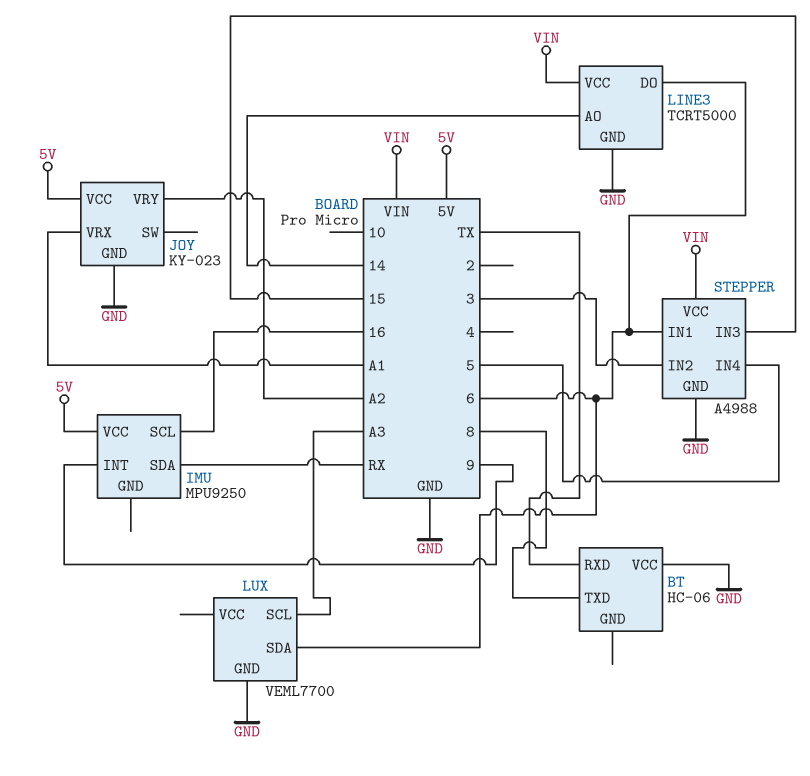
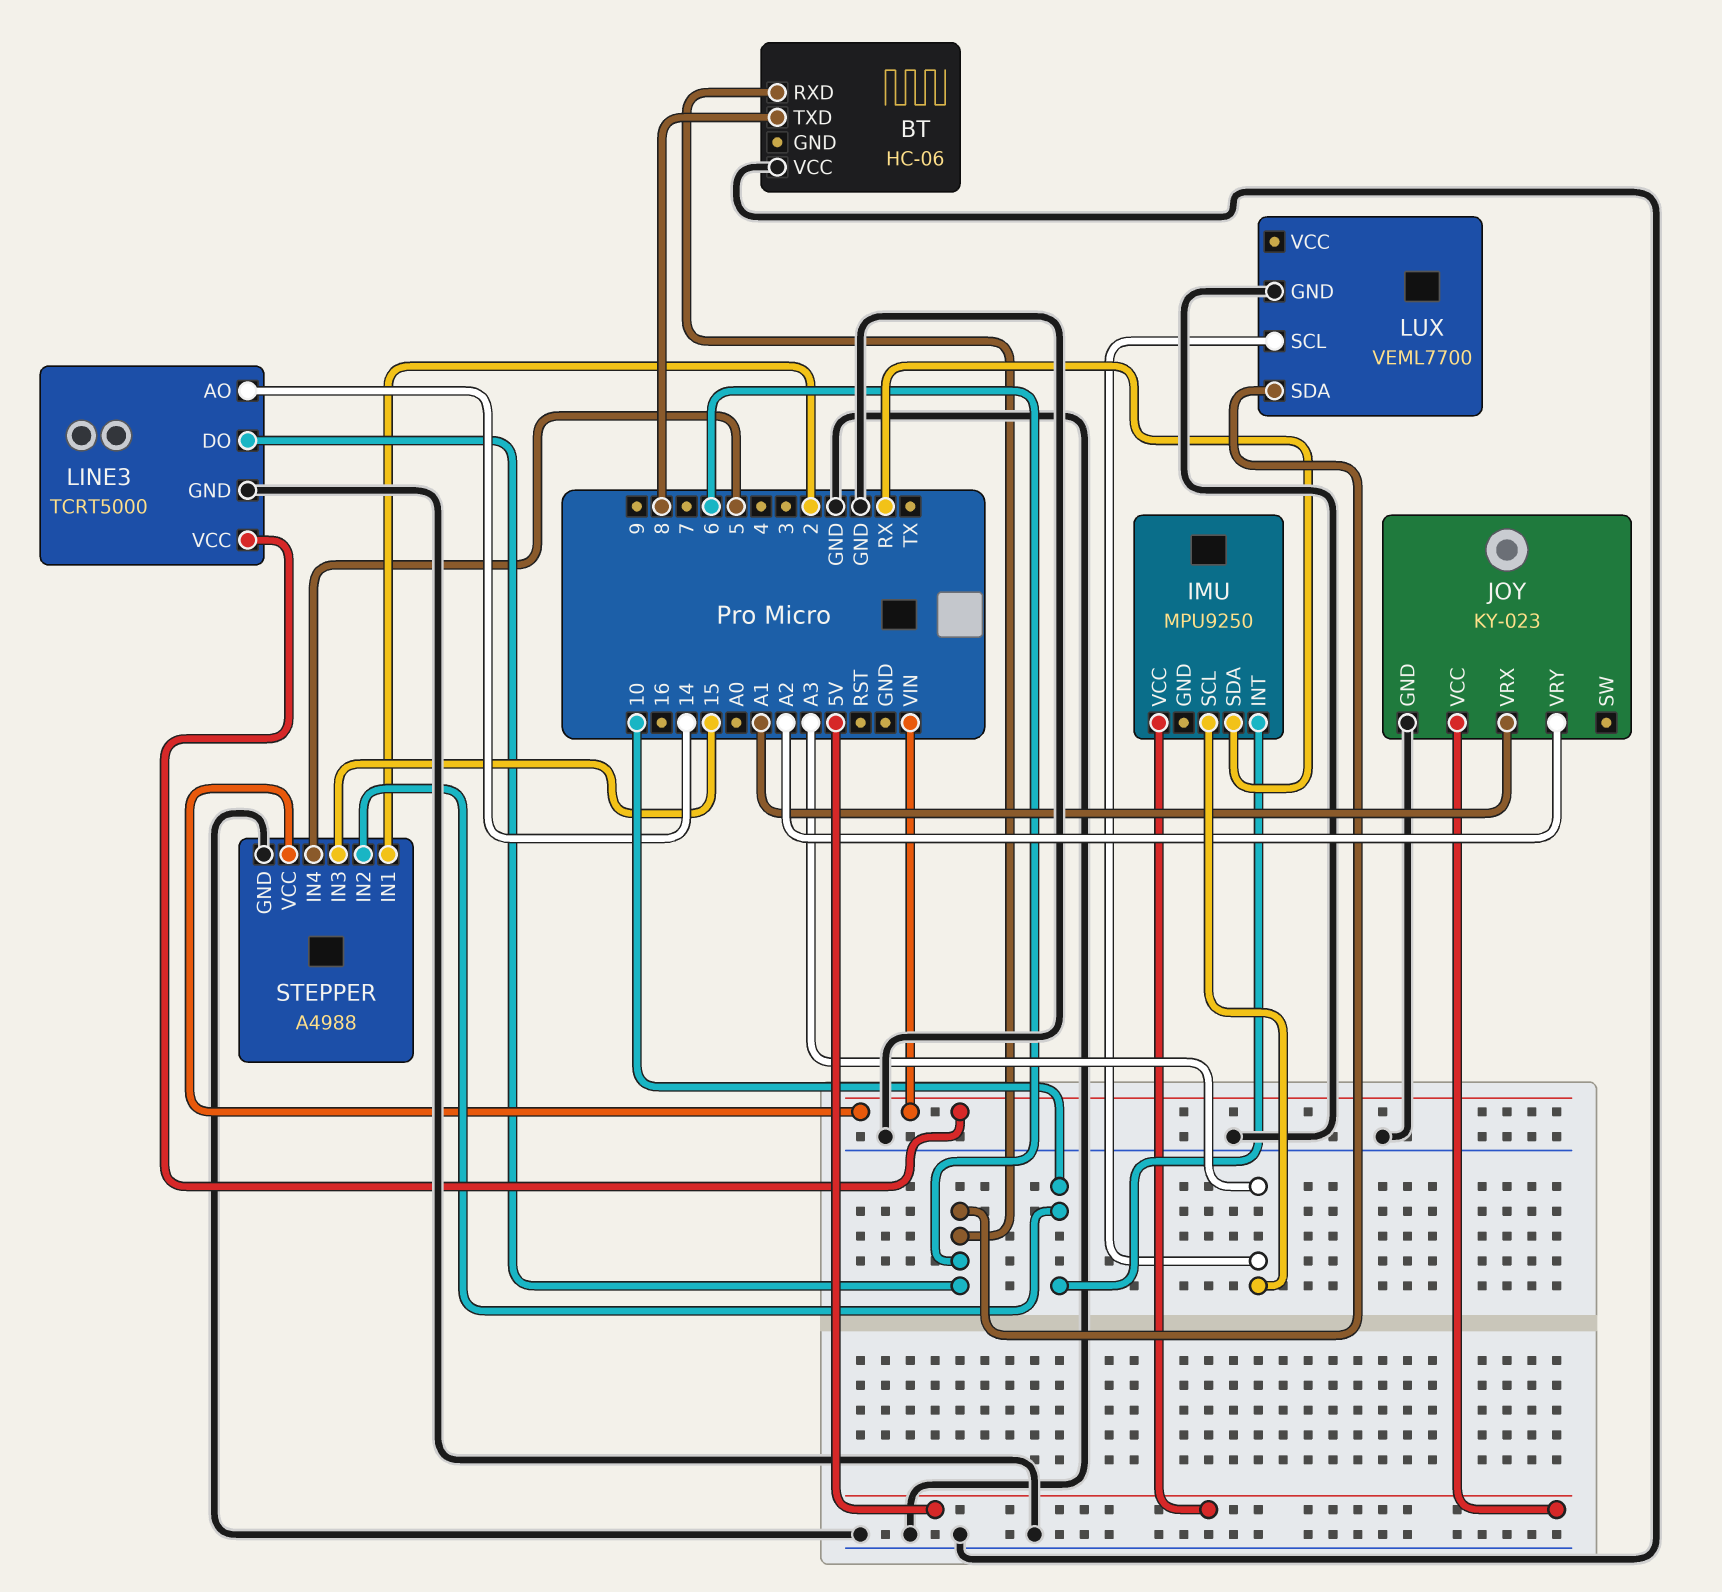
BT pin RXD: TX -> 6
IMU pin INT: 9 -> 10
IMU pin SCL: 16 -> A3
STEPPER pin IN1: 6 -> 2
STEPPER pin IN2: 3 -> 10

